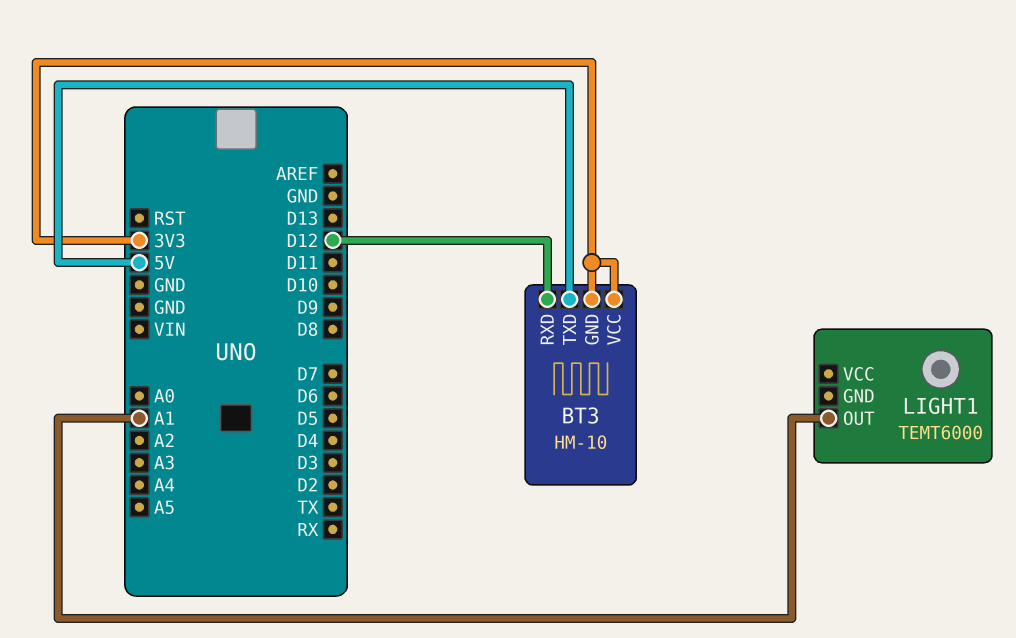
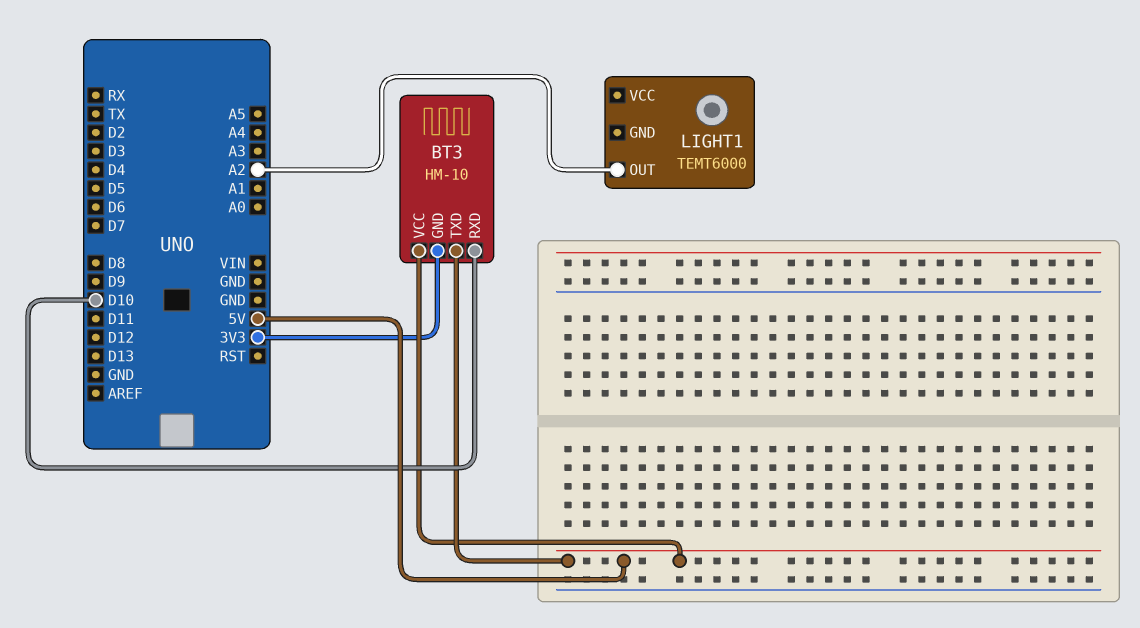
BT3 pin RXD: D12 -> D10
BT3 pin VCC: 3V3 -> 5V
LIGHT1 pin OUT: A1 -> A2

